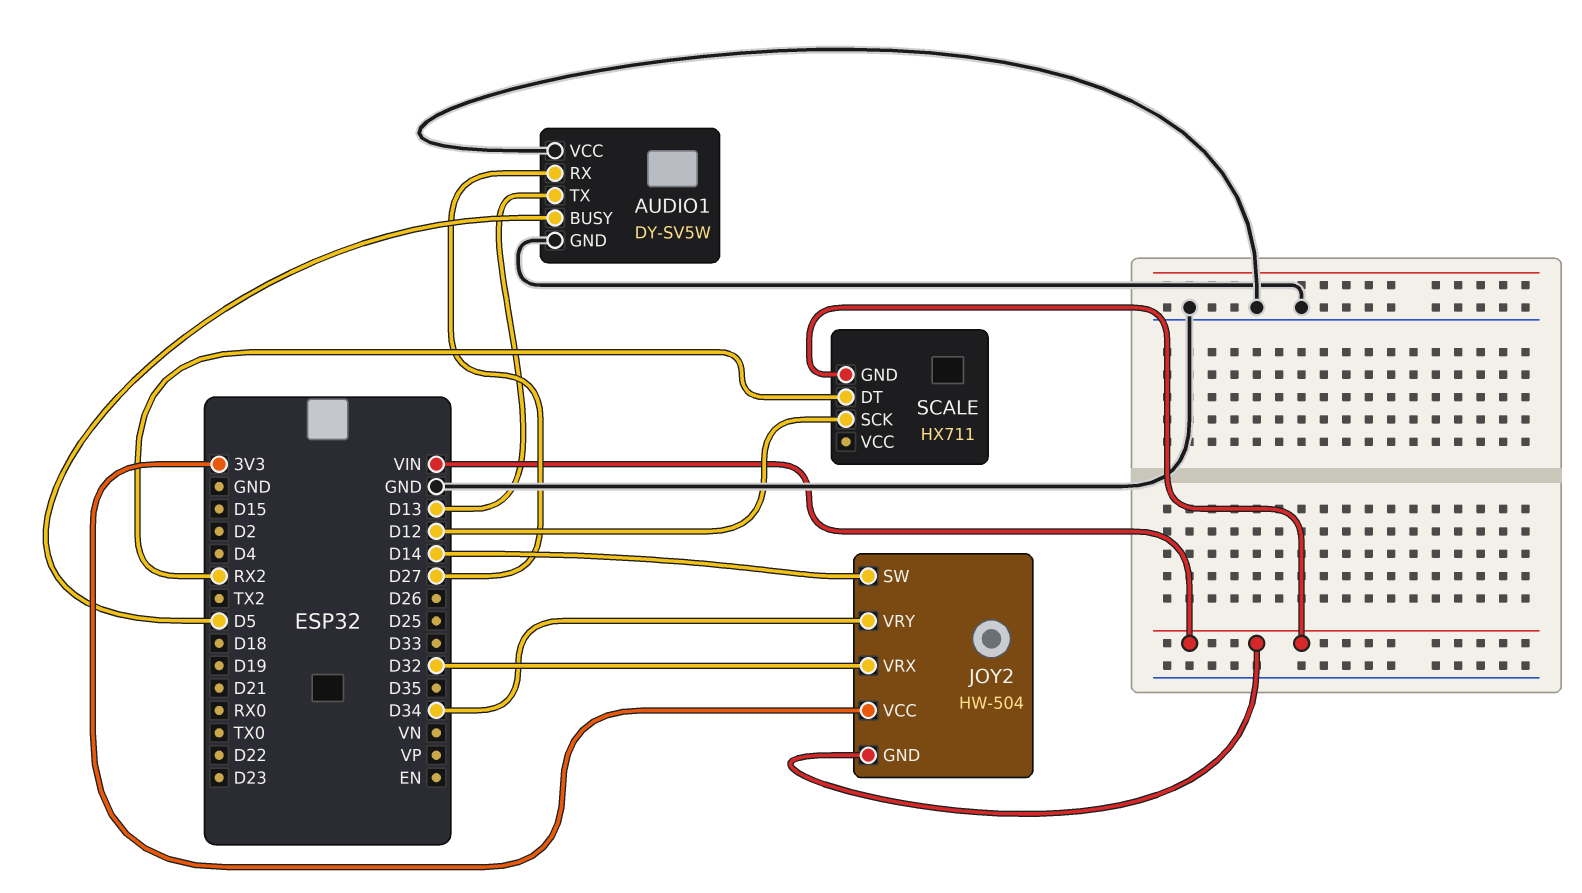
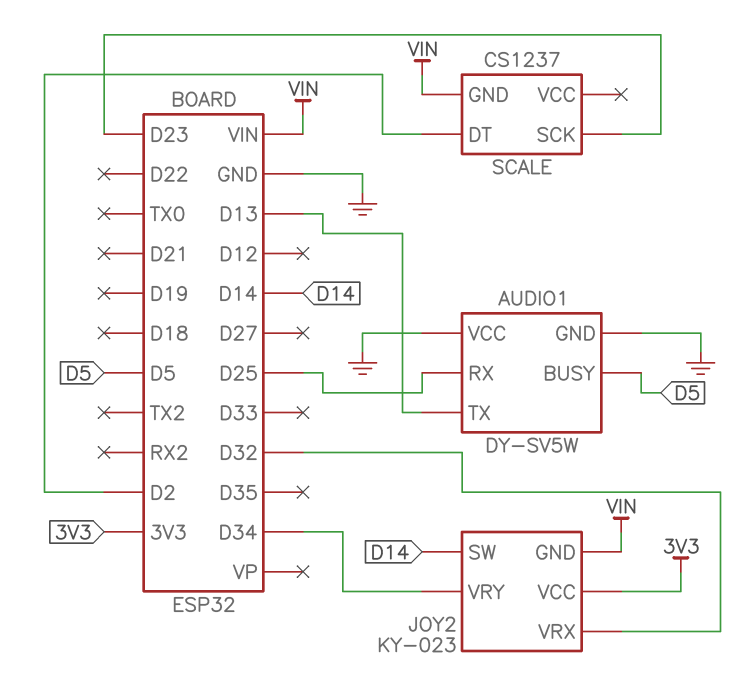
AUDIO1 pin RX: D27 -> D25
JOY2: HW-504 -> KY-023
SCALE: HX711 -> CS1237
SCALE pin DT: RX2 -> D2
SCALE pin SCK: D12 -> D23

